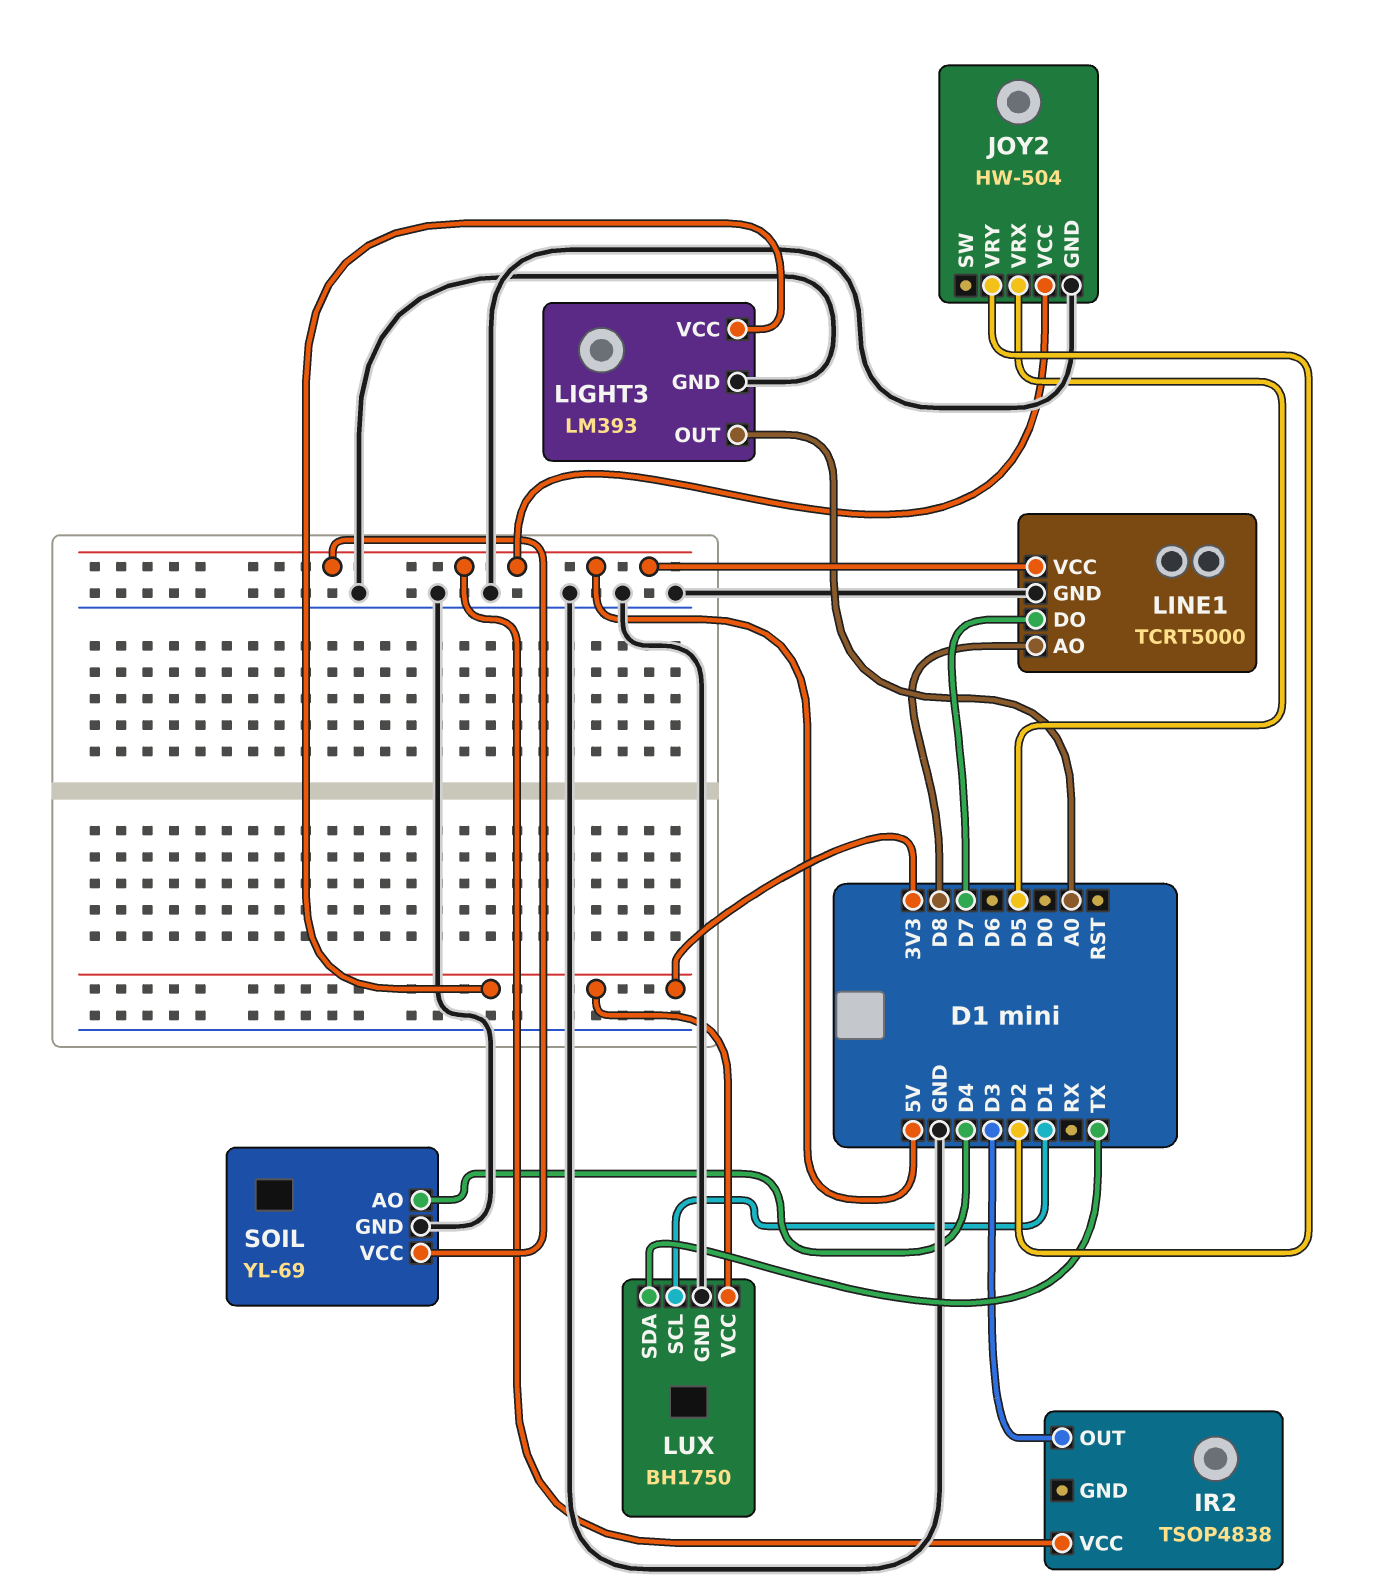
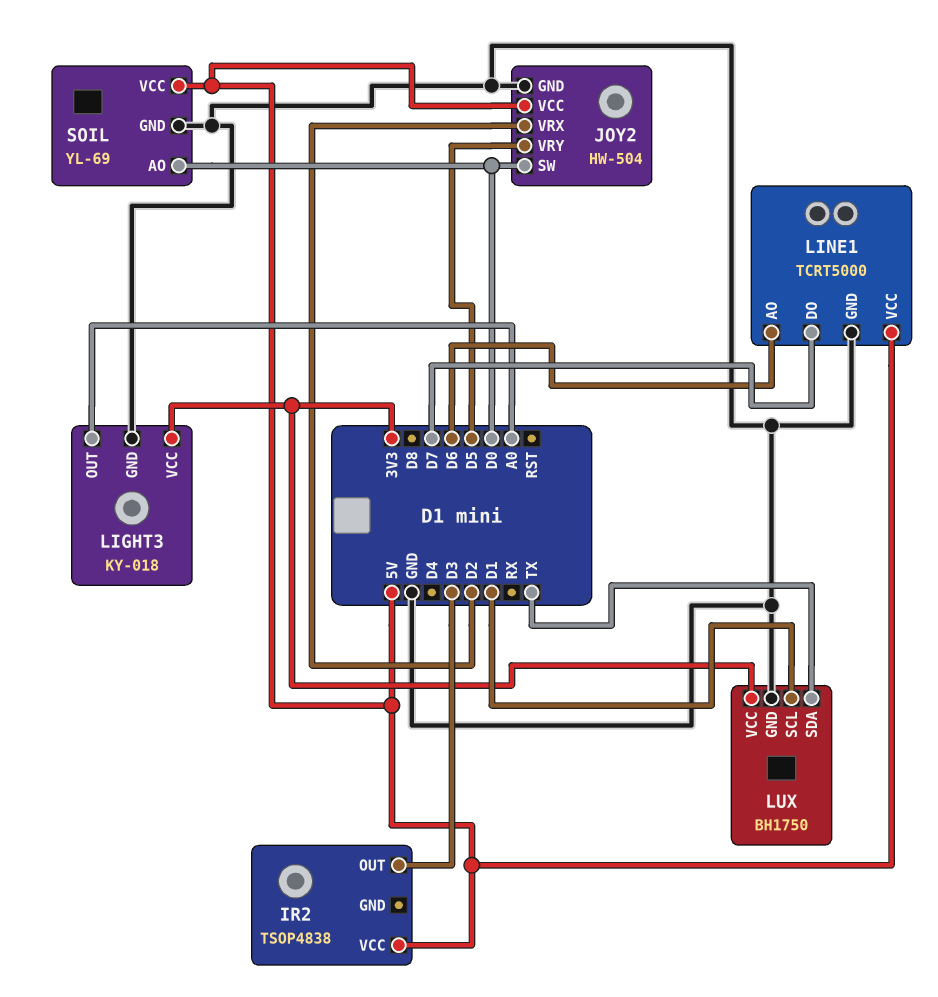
JOY2 pin SW: none -> D0
JOY2 pin VRX: D5 -> D2
JOY2 pin VRY: D2 -> D5
LIGHT3: LM393 -> KY-018
LINE1 pin AO: D8 -> D6
SOIL pin AO: D4 -> D0

